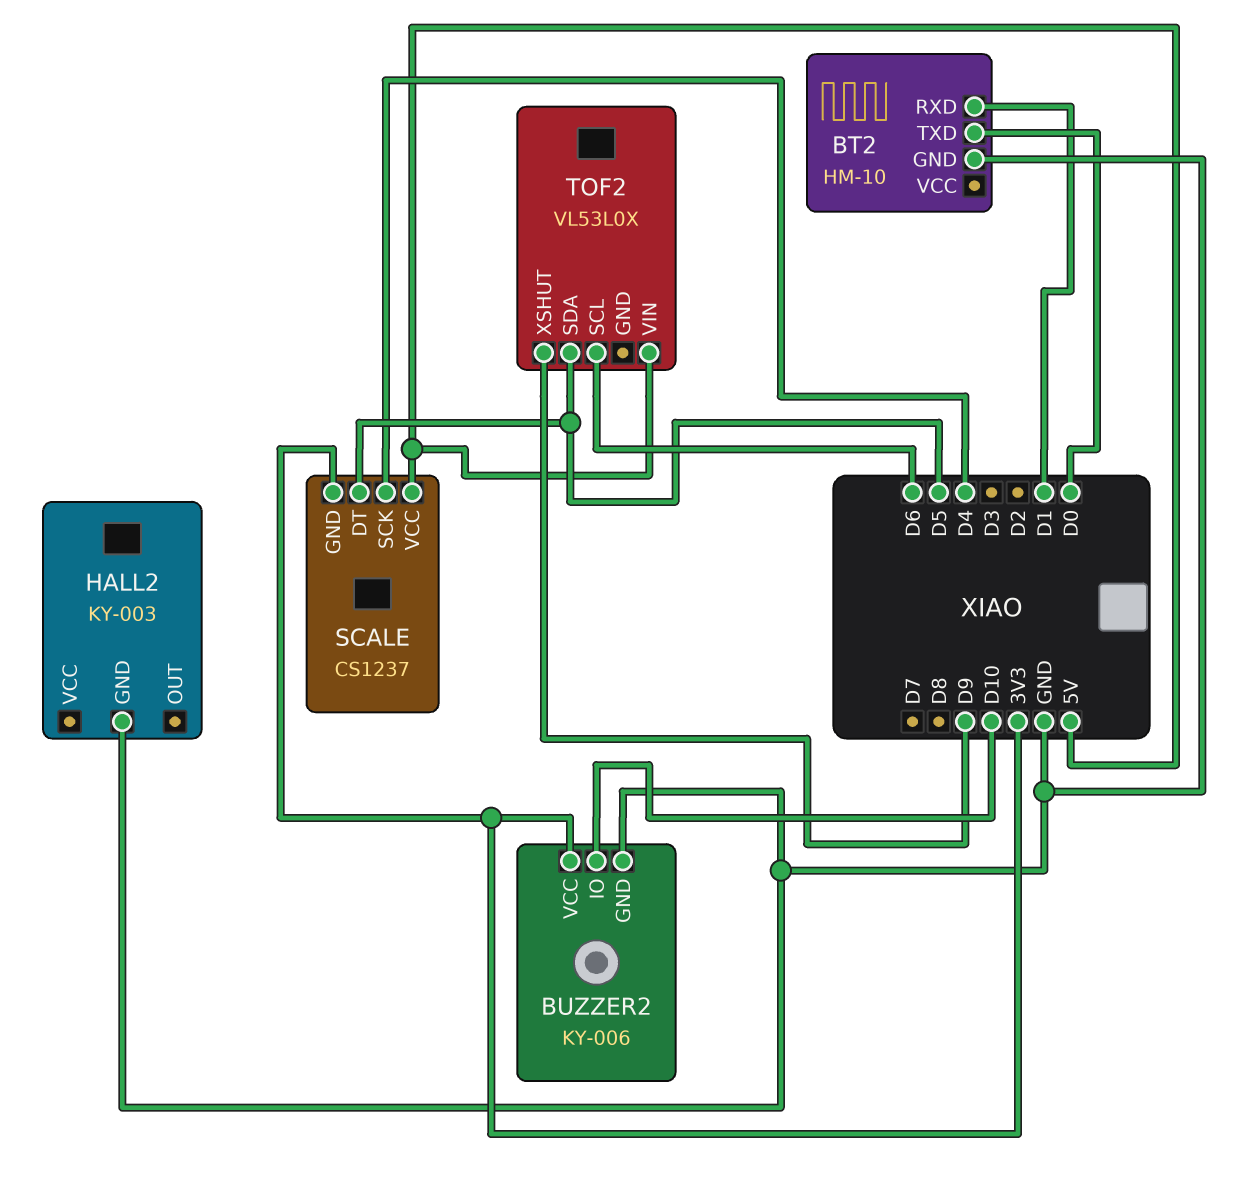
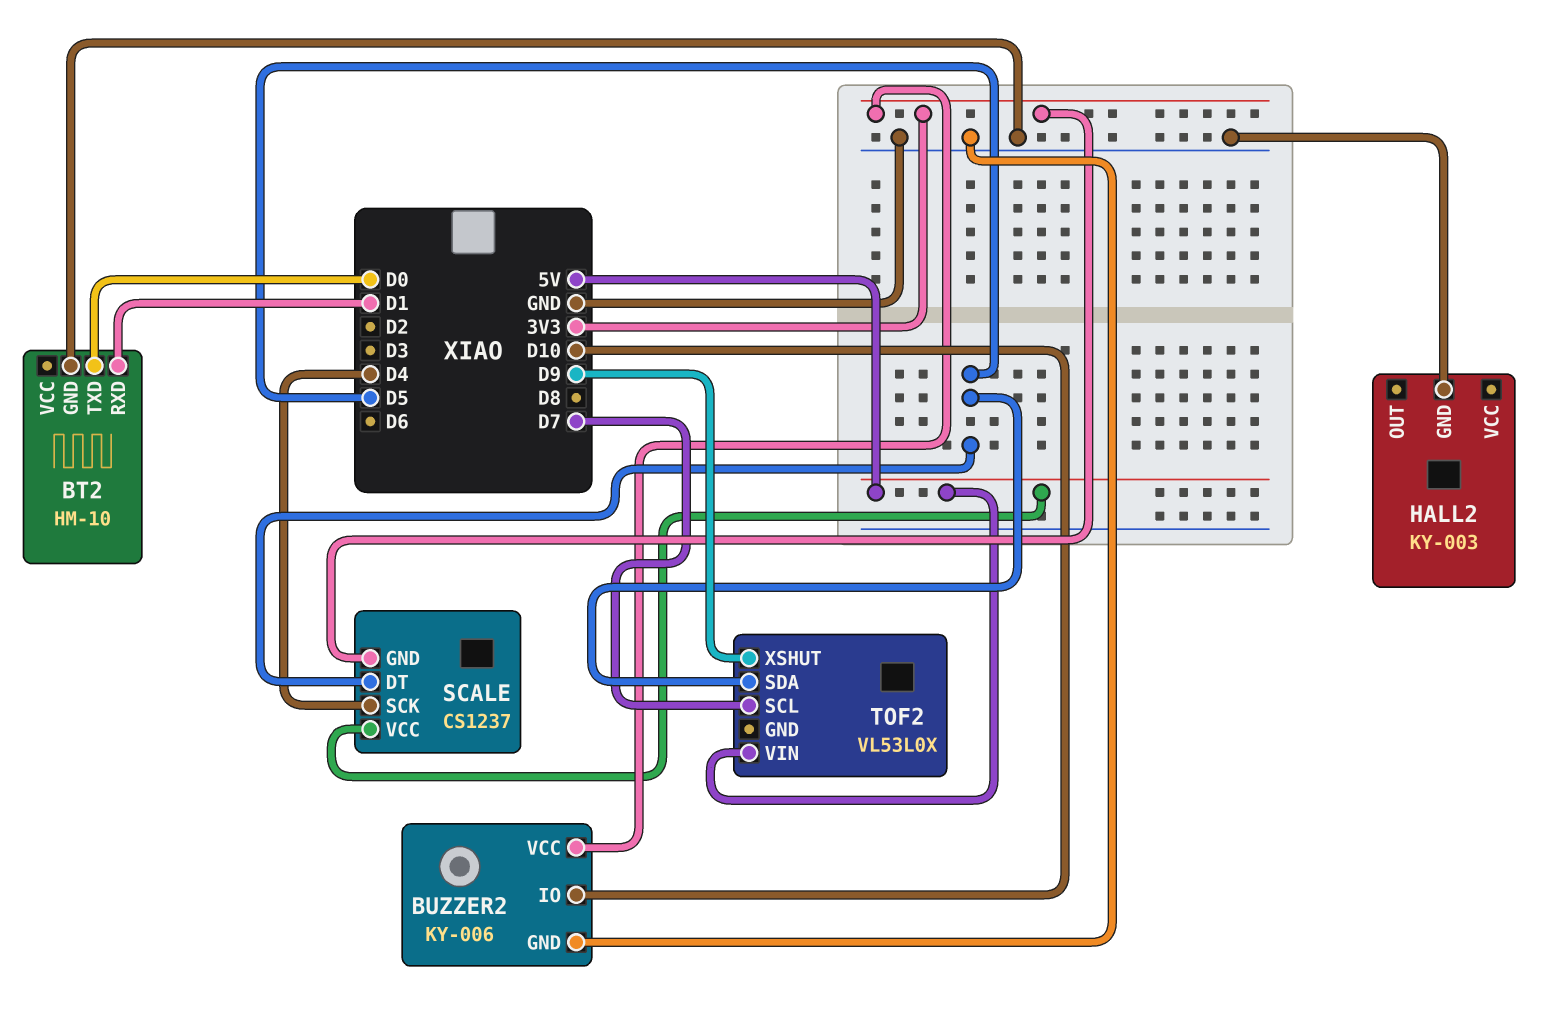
TOF2 pin SCL: D6 -> D7

